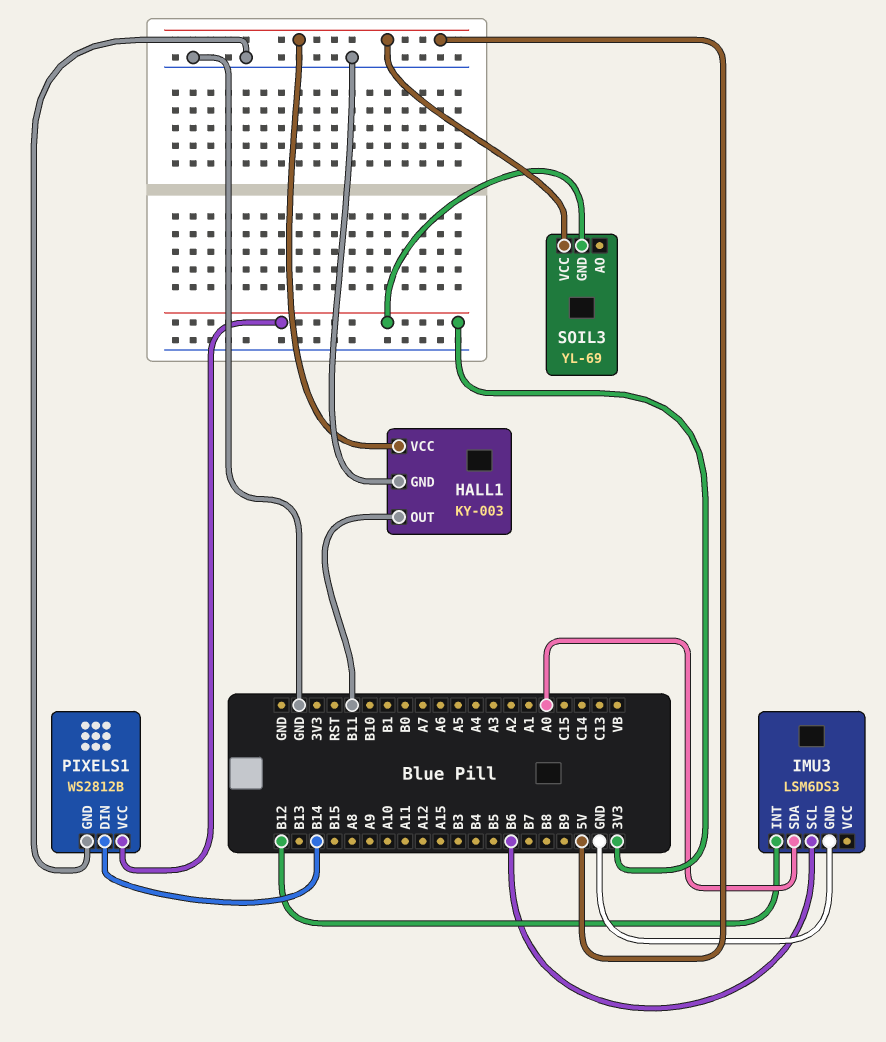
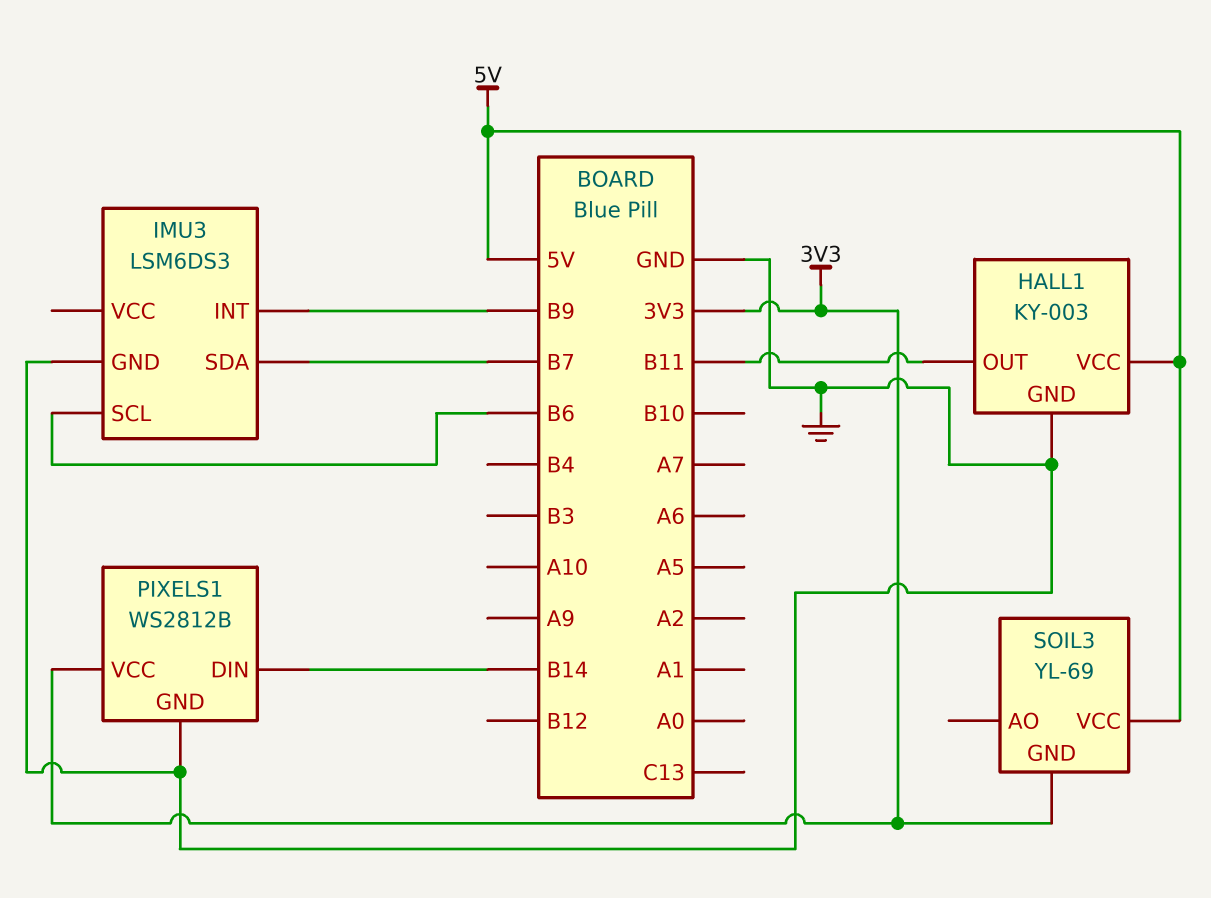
IMU3 pin INT: B12 -> B9
IMU3 pin SDA: A0 -> B7

